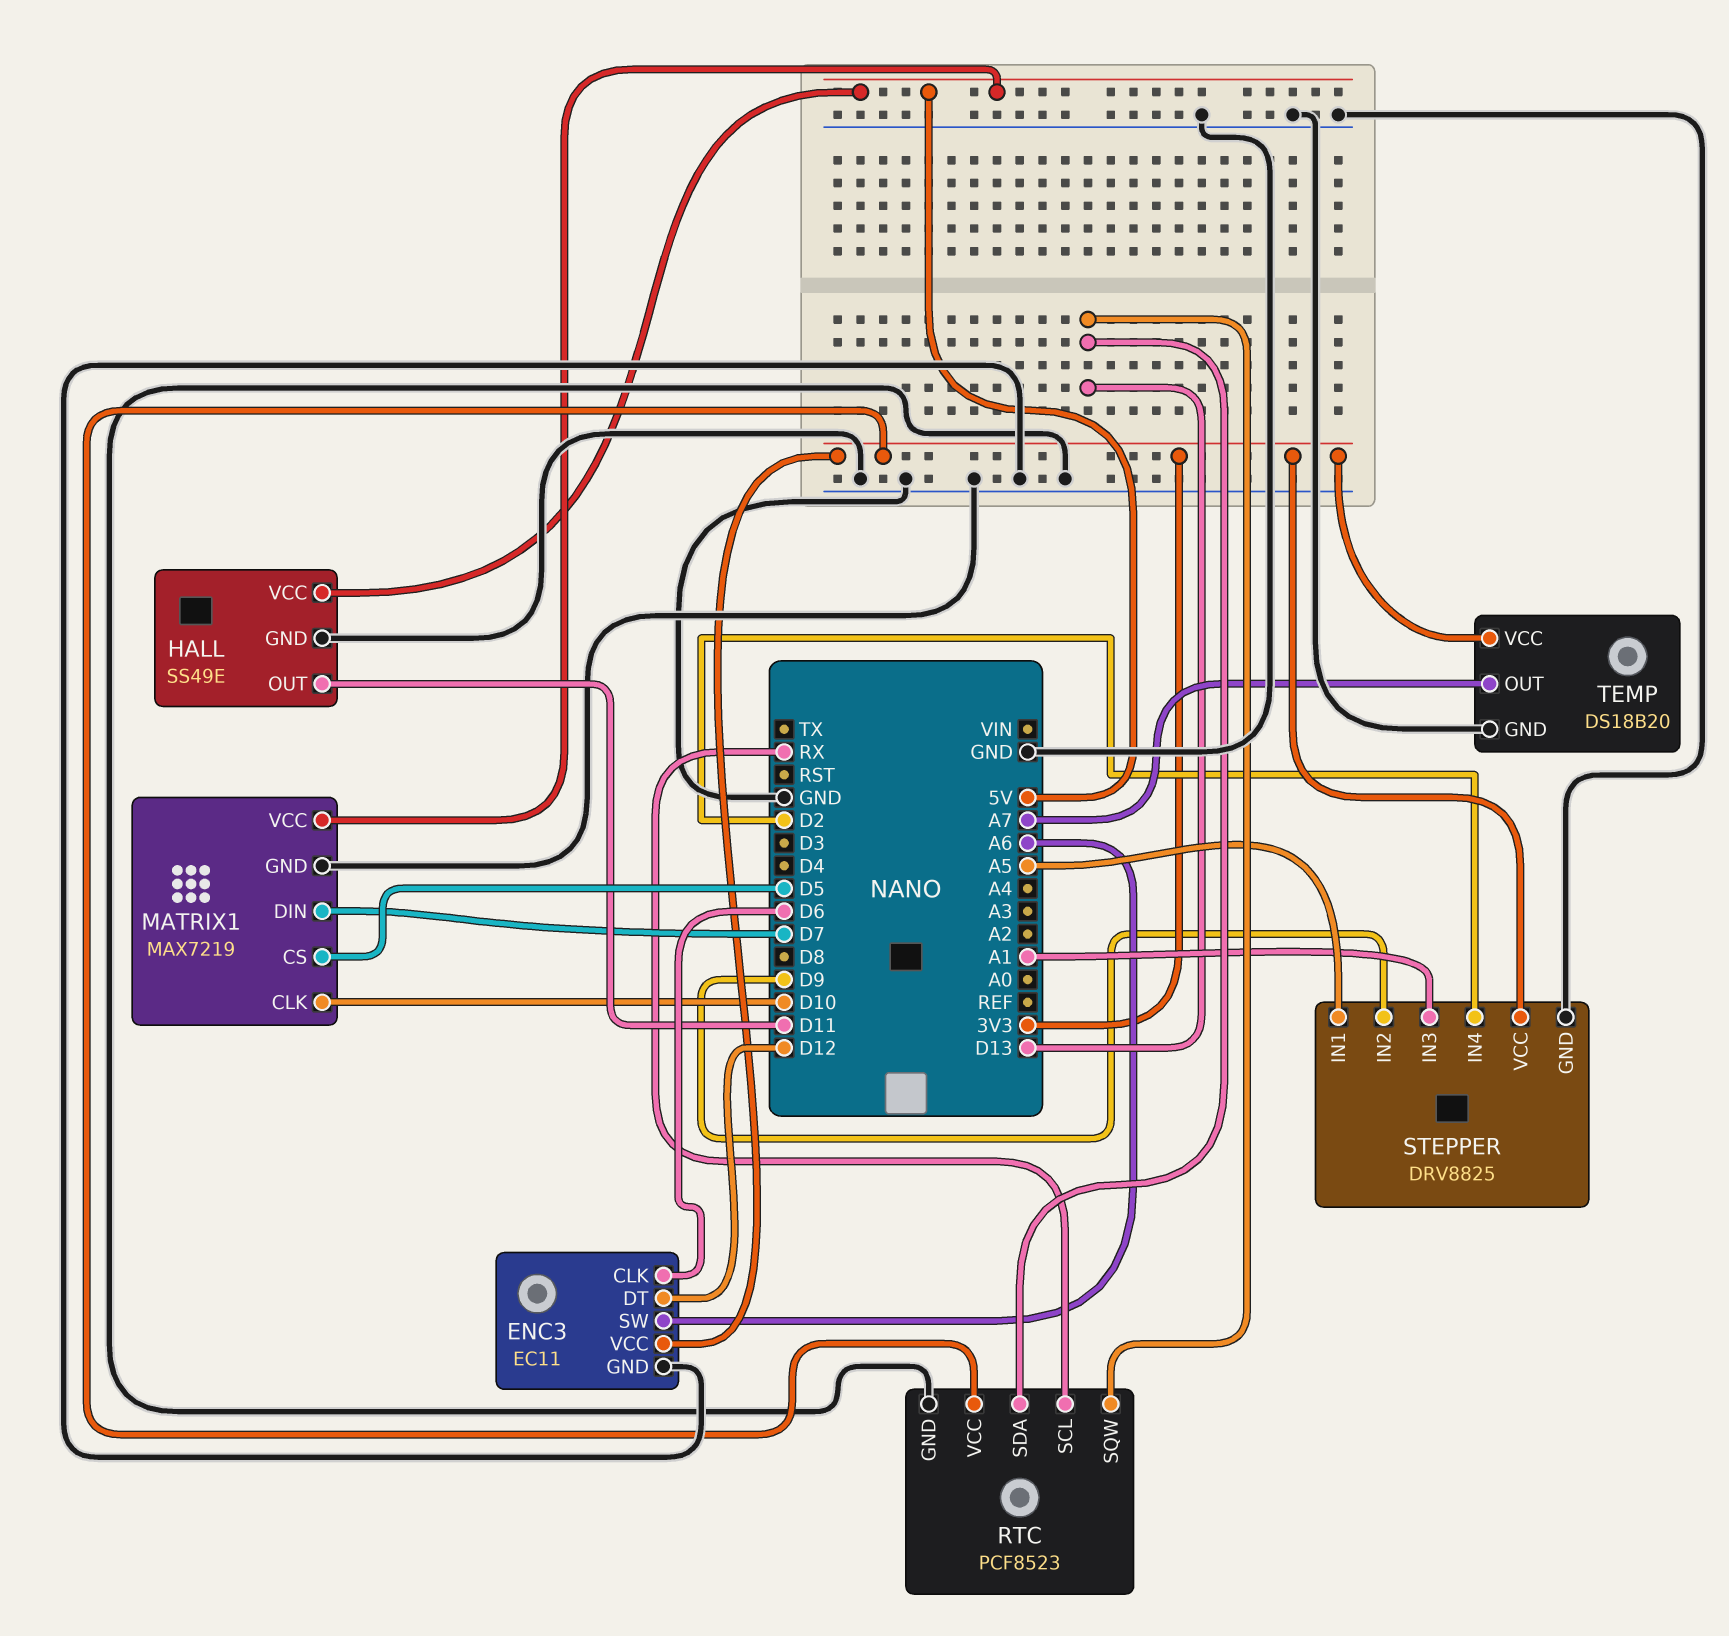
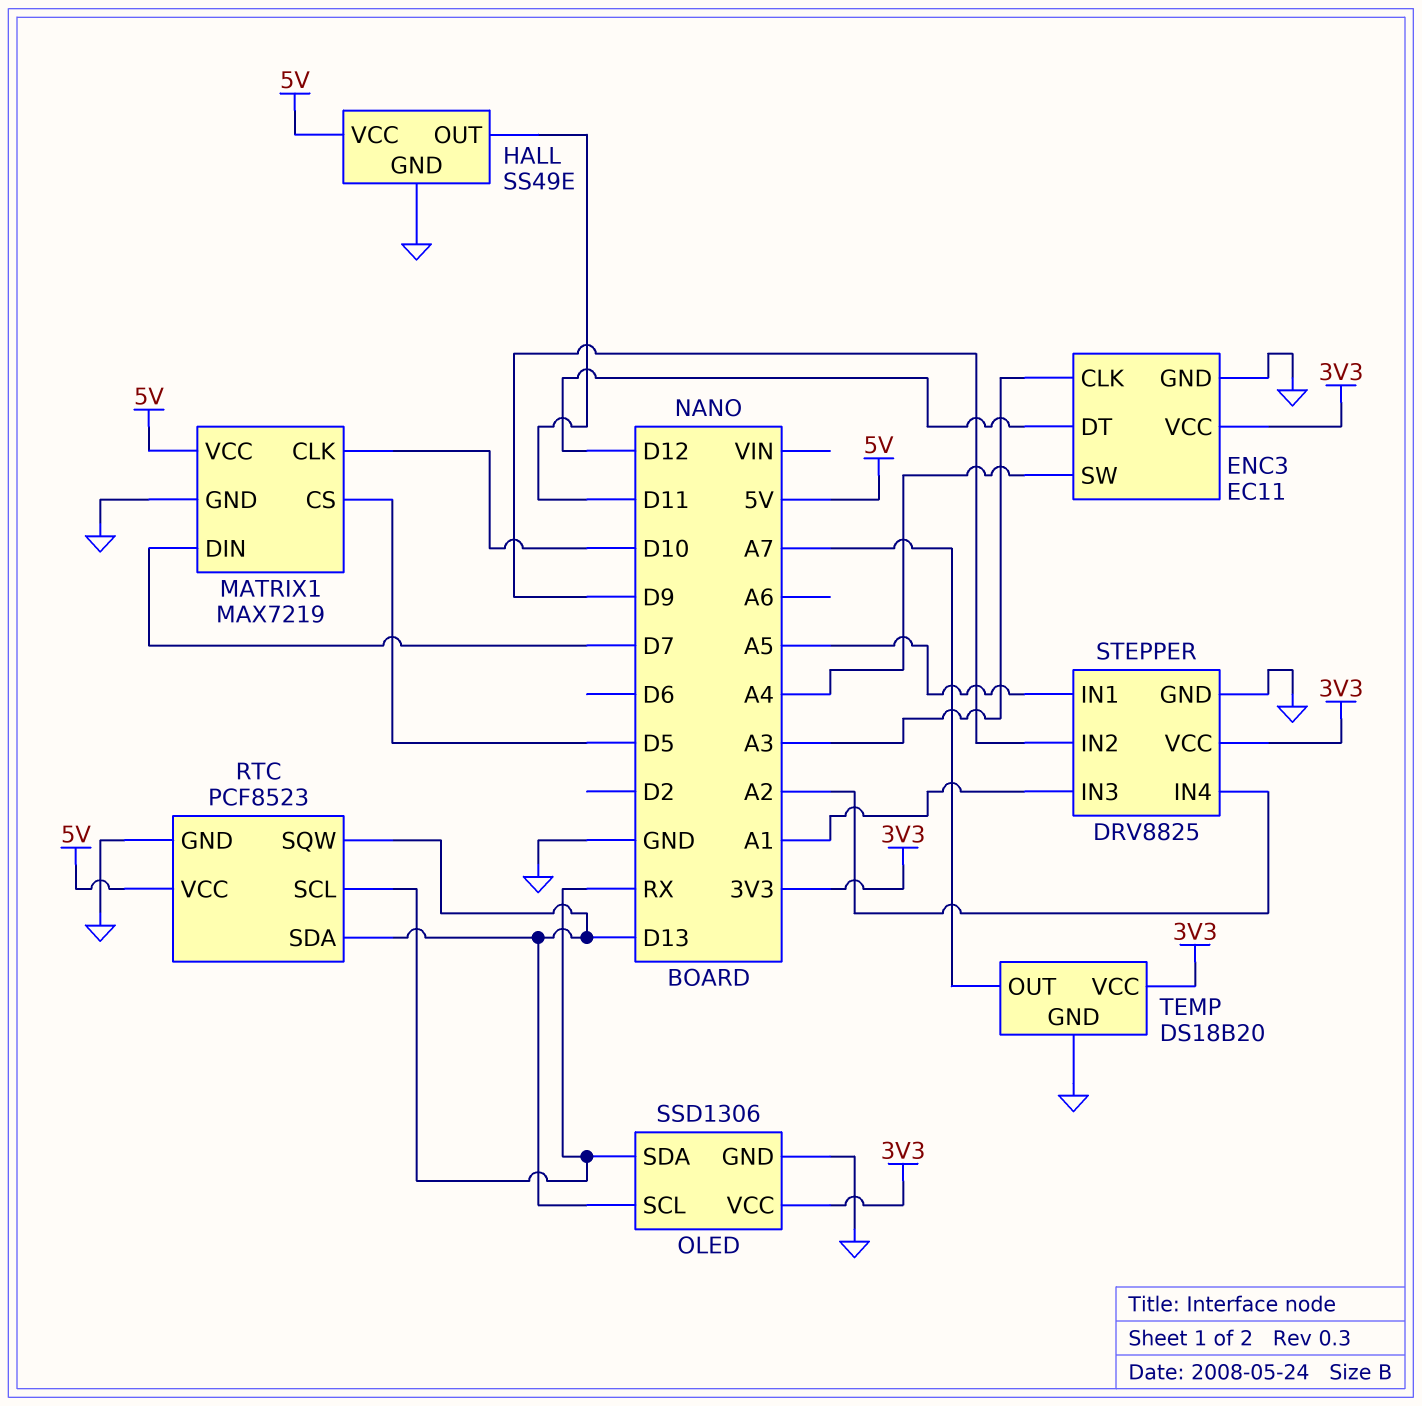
ENC3 pin CLK: D6 -> A3
ENC3 pin SW: A6 -> A4
OLED: none -> SSD1306
OLED pin GND: none -> GND
OLED pin SCL: none -> D13
OLED pin SDA: none -> RX
OLED pin VCC: none -> 3V3
RTC pin VCC: 3V3 -> 5V
STEPPER pin IN4: D2 -> A2

